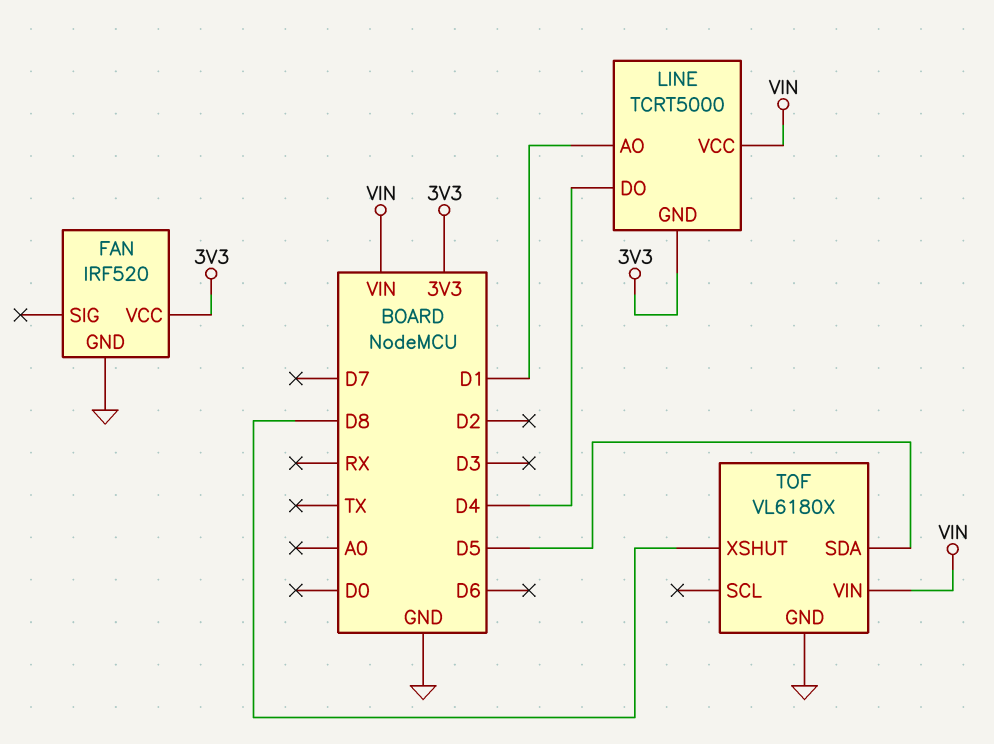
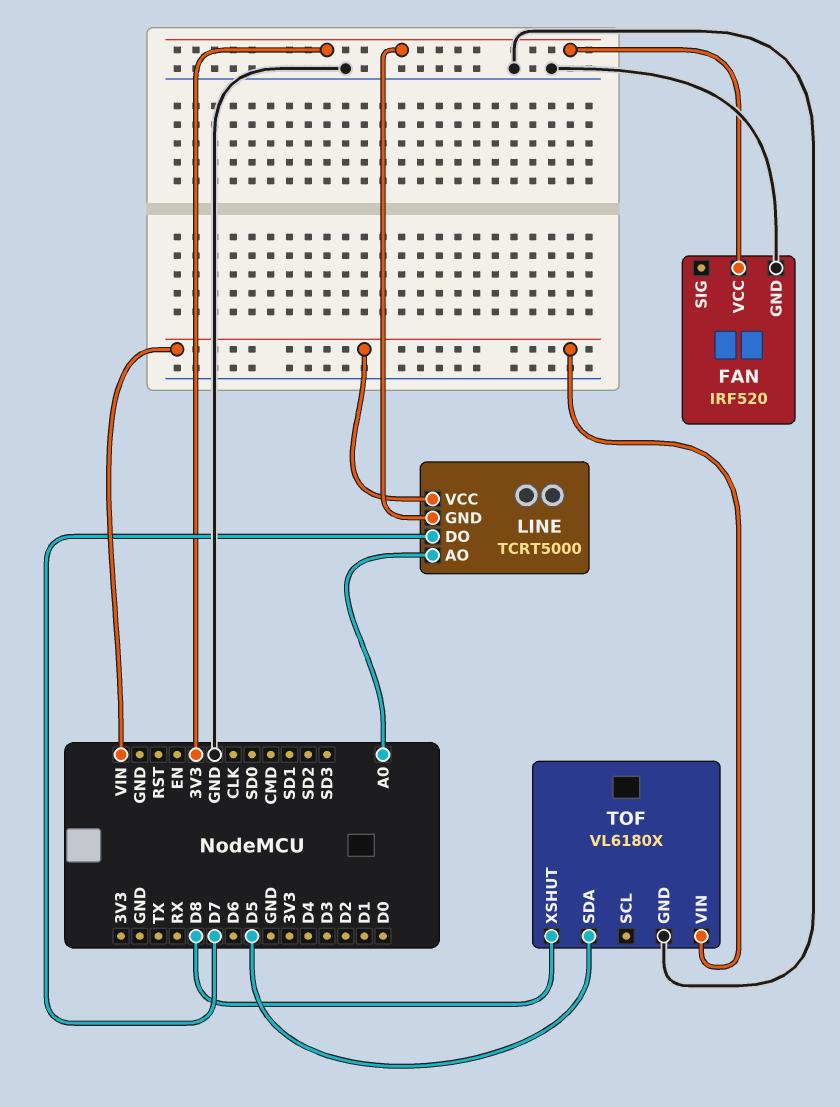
LINE pin AO: D1 -> A0
LINE pin DO: D4 -> D7

